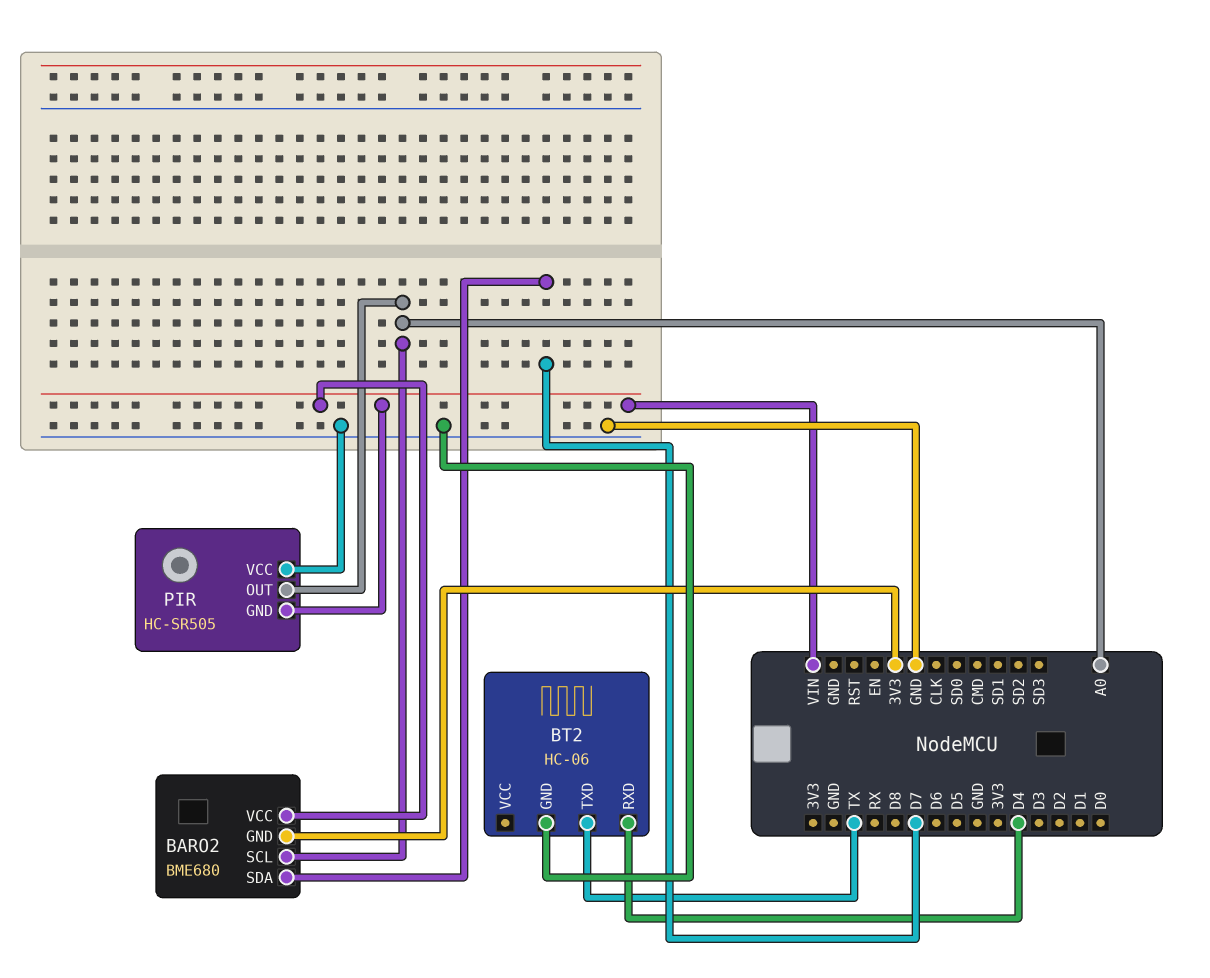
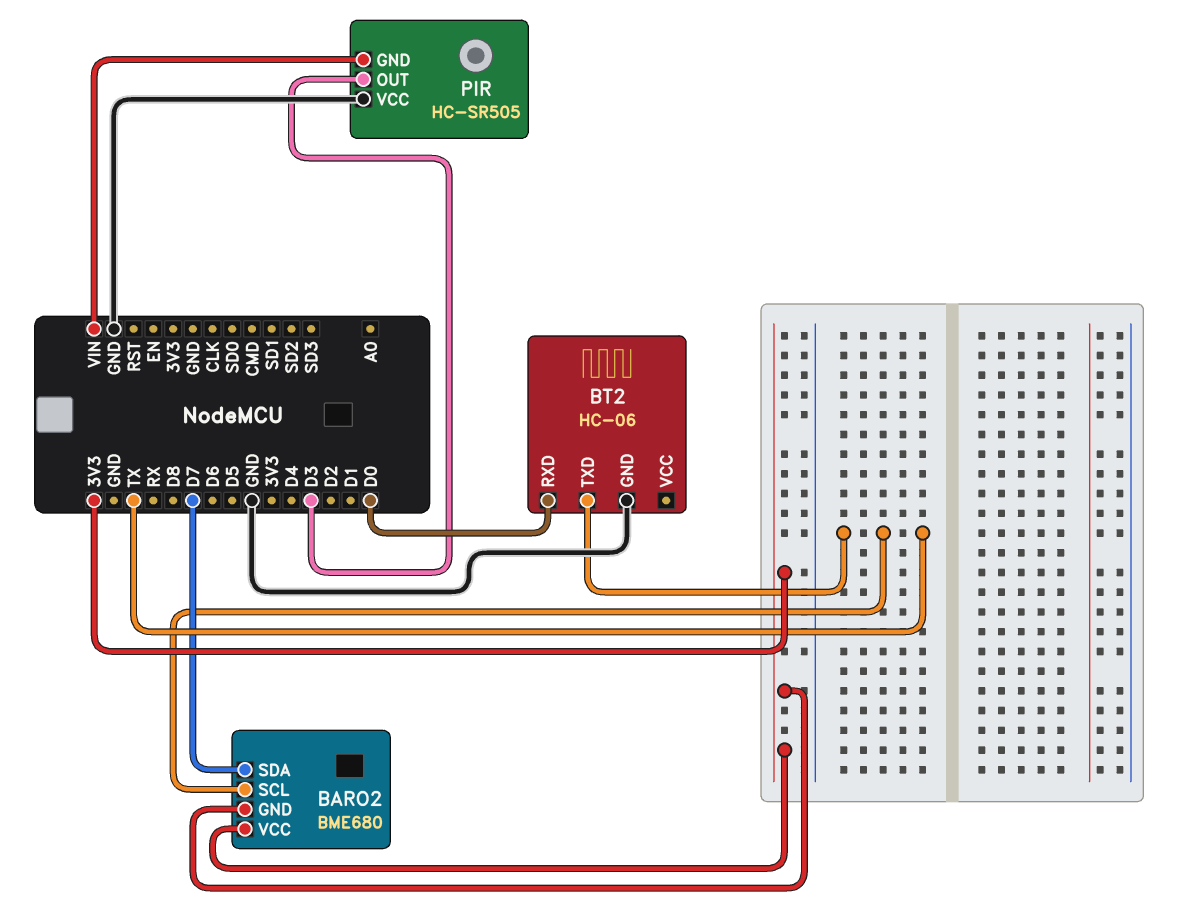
BARO2 pin SCL: A0 -> TX
BARO2 pin VCC: VIN -> 3V3
BT2 pin RXD: D4 -> D0
PIR pin OUT: A0 -> D3

